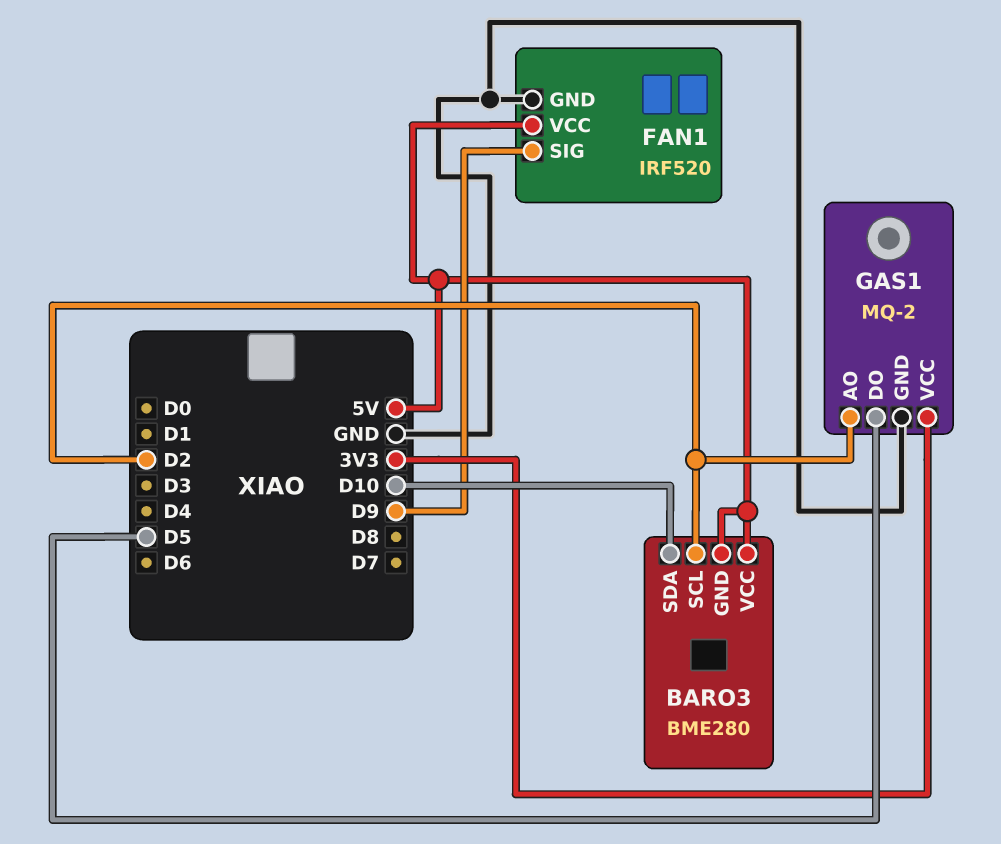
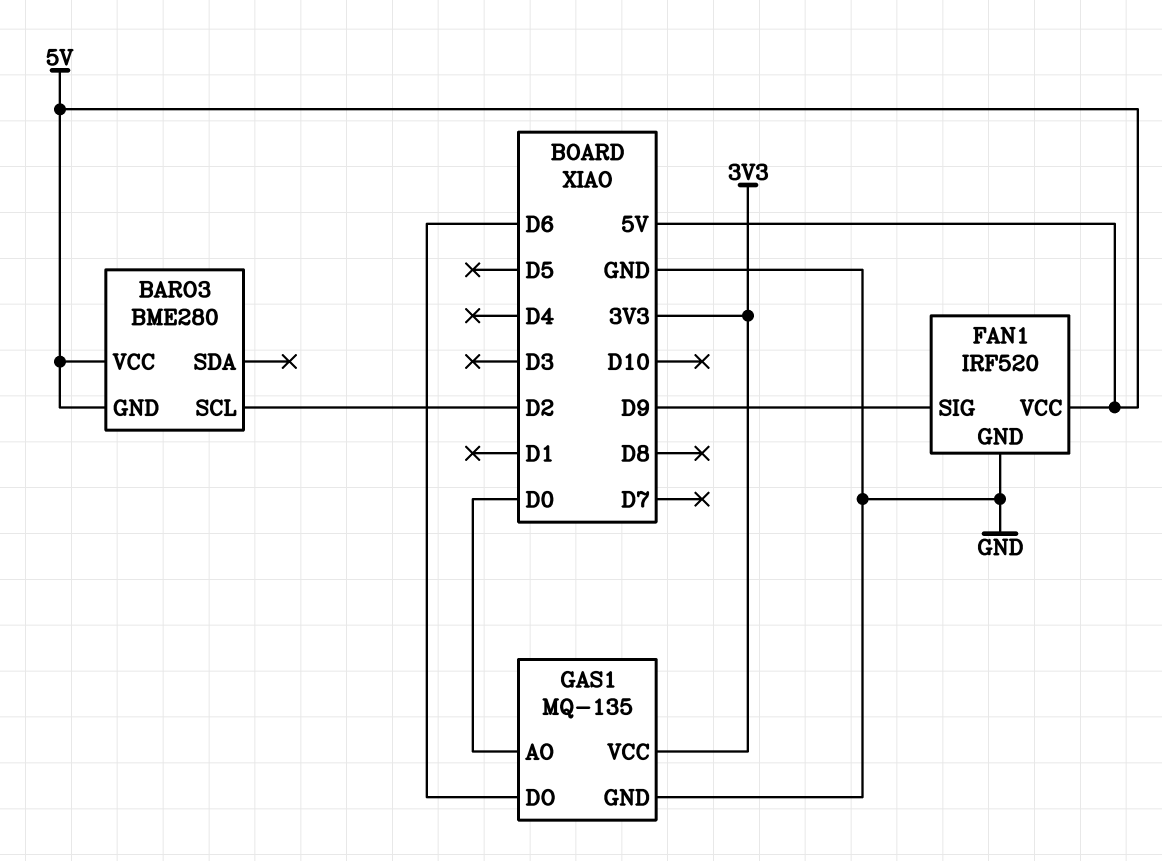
BARO3 pin SDA: D10 -> none
GAS1: MQ-2 -> MQ-135
GAS1 pin AO: D2 -> D0
GAS1 pin DO: D5 -> D6

